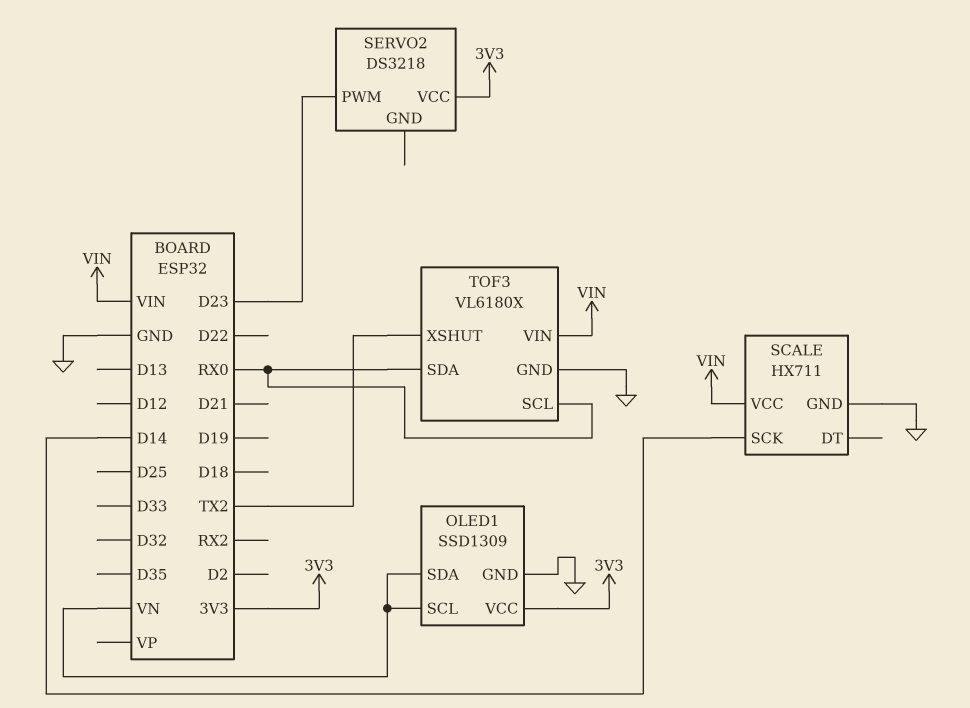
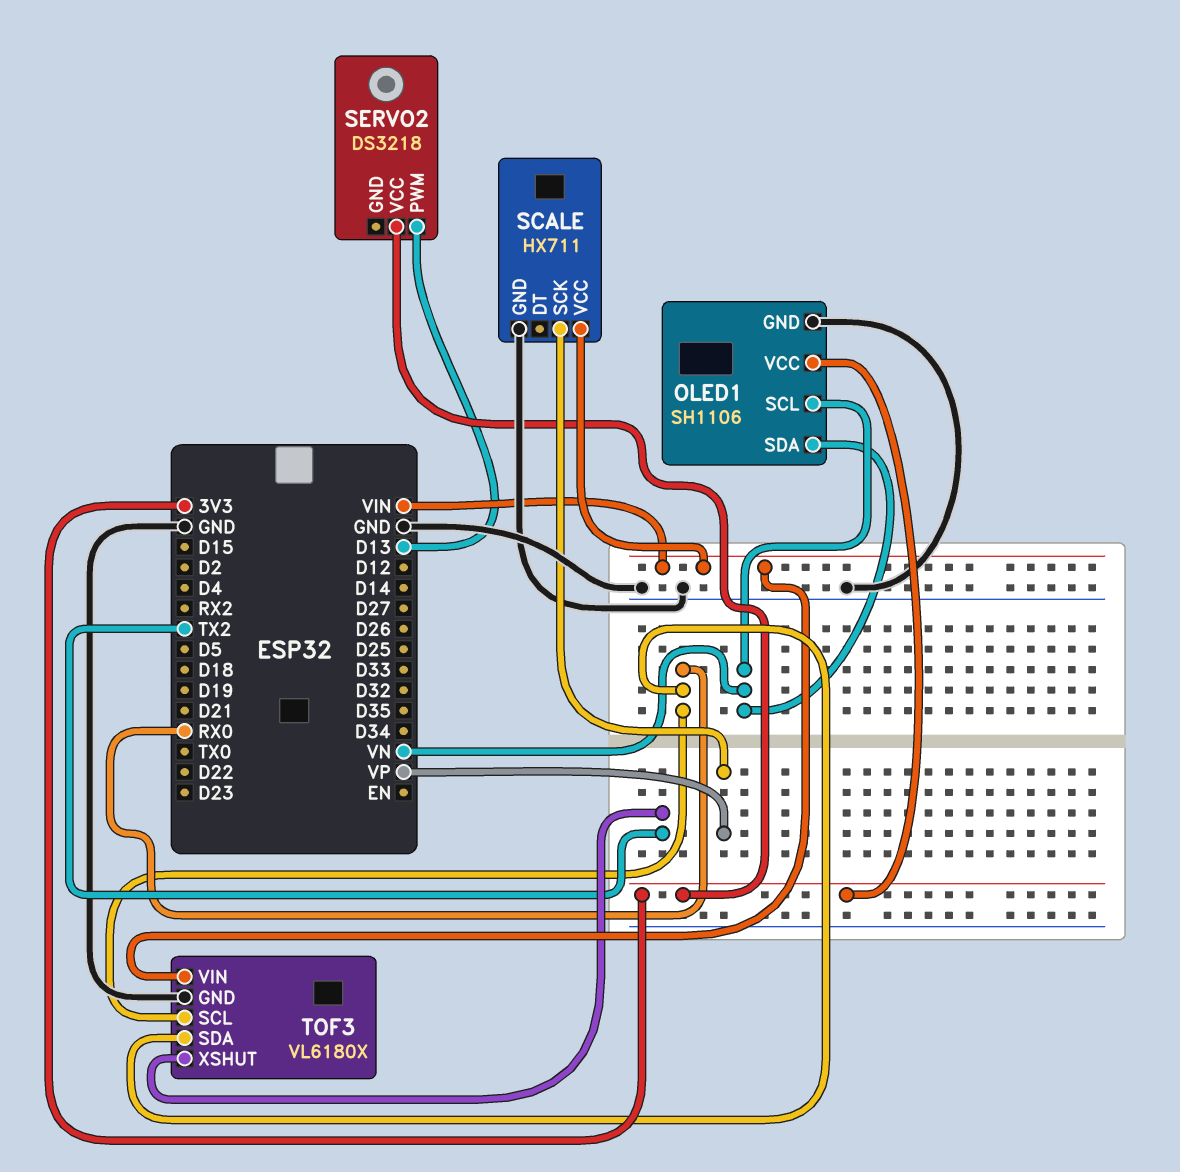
OLED1: SSD1309 -> SH1106
SCALE pin SCK: D14 -> VP
SERVO2 pin PWM: D23 -> D13

